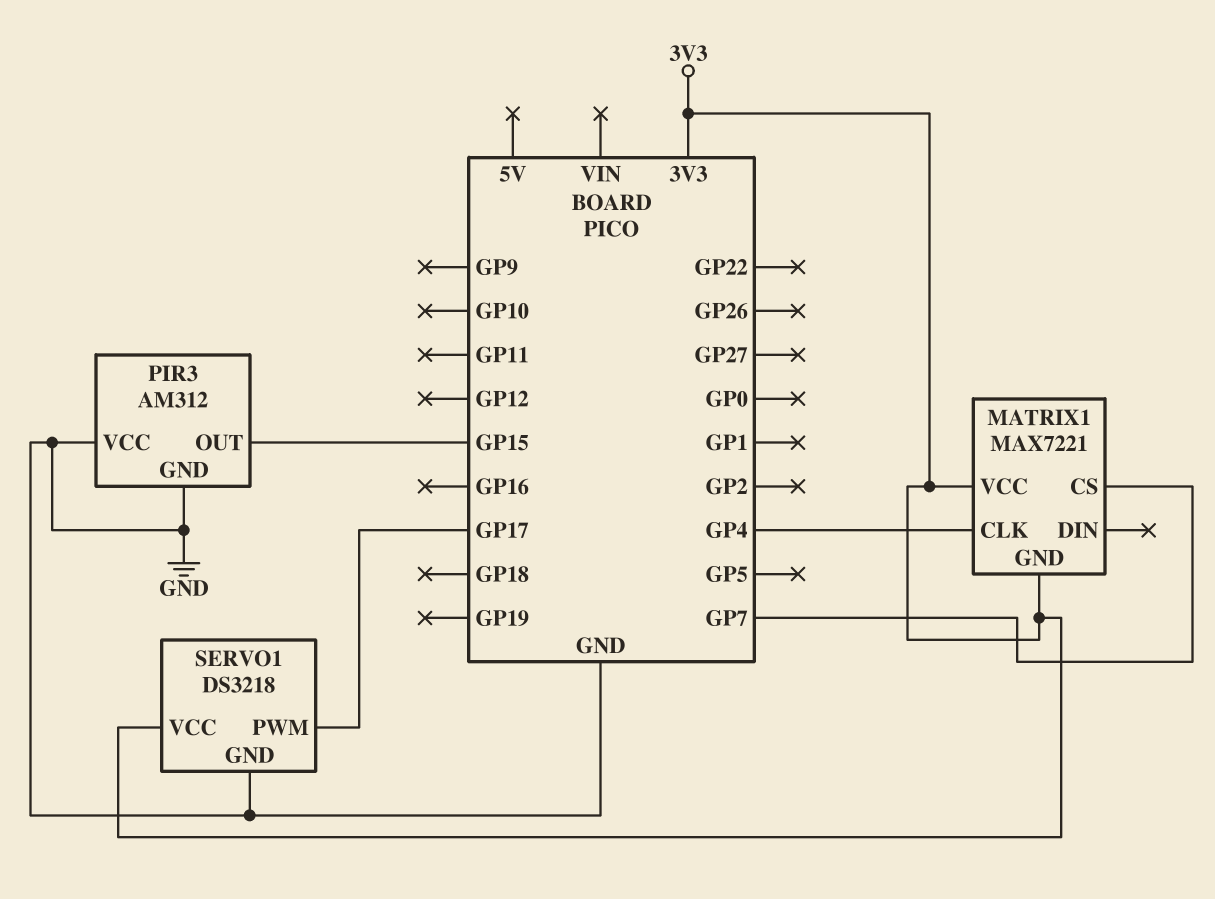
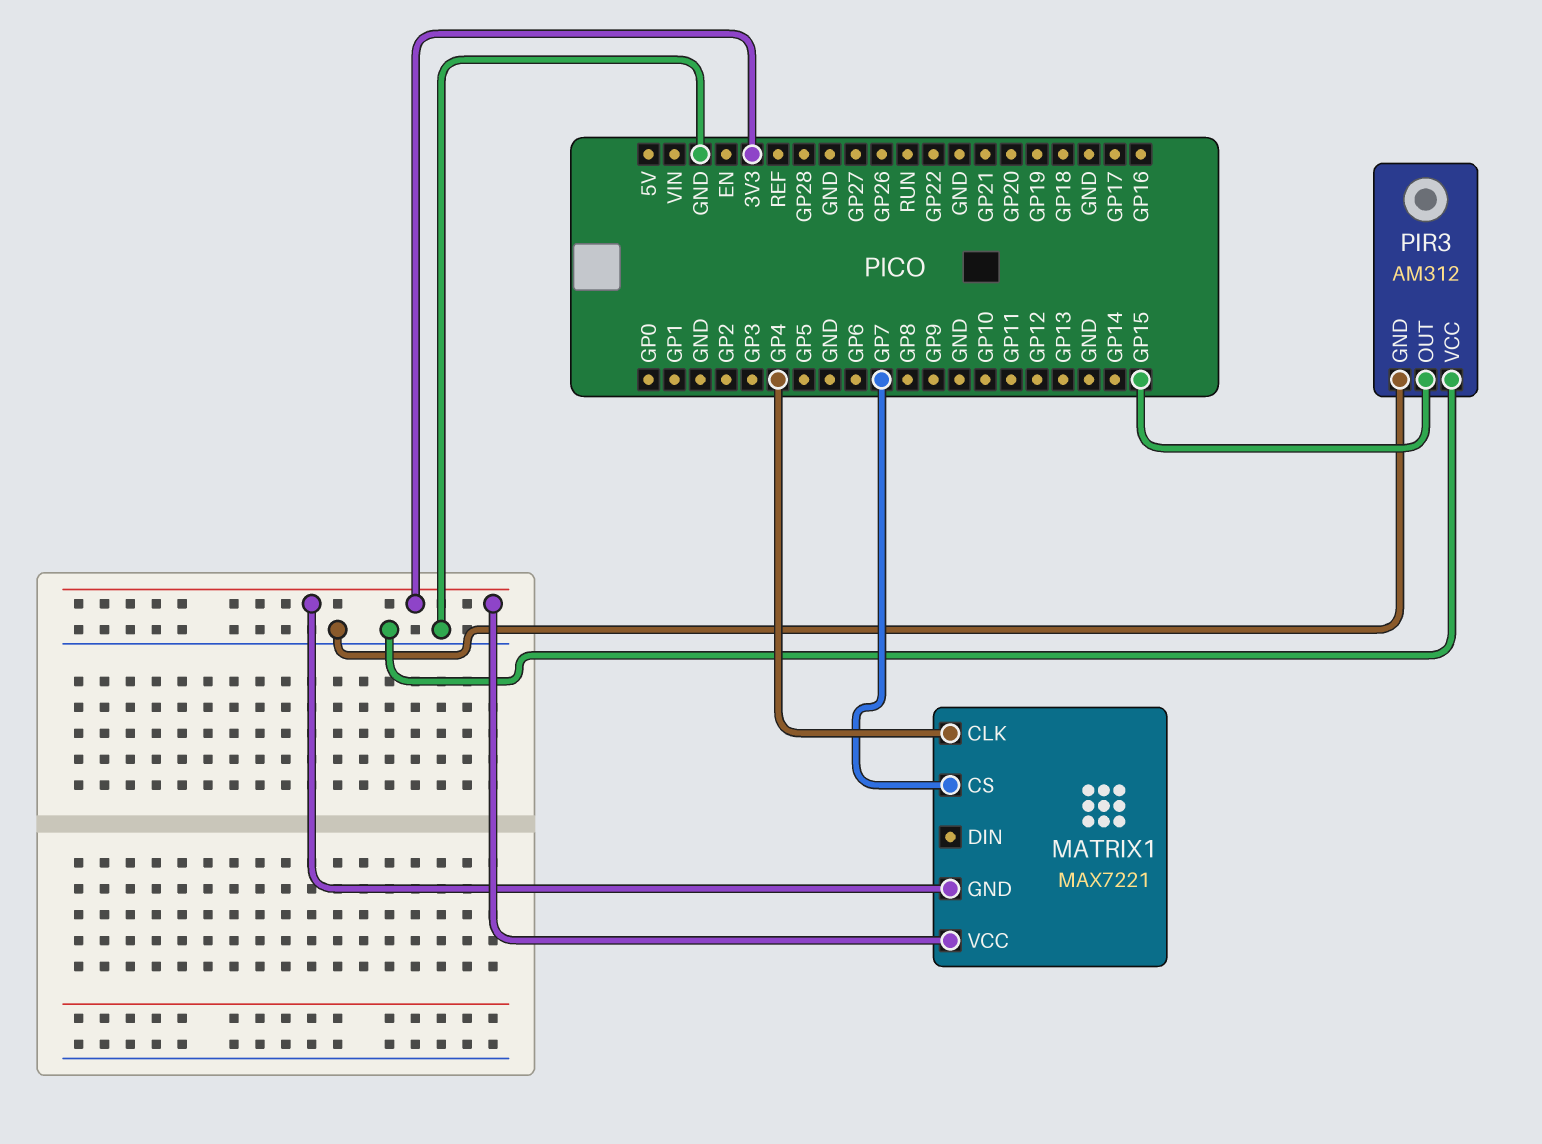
SERVO1: DS3218 -> none
SERVO1 pin GND: GND -> none
SERVO1 pin PWM: GP17 -> none
SERVO1 pin VCC: 3V3 -> none

